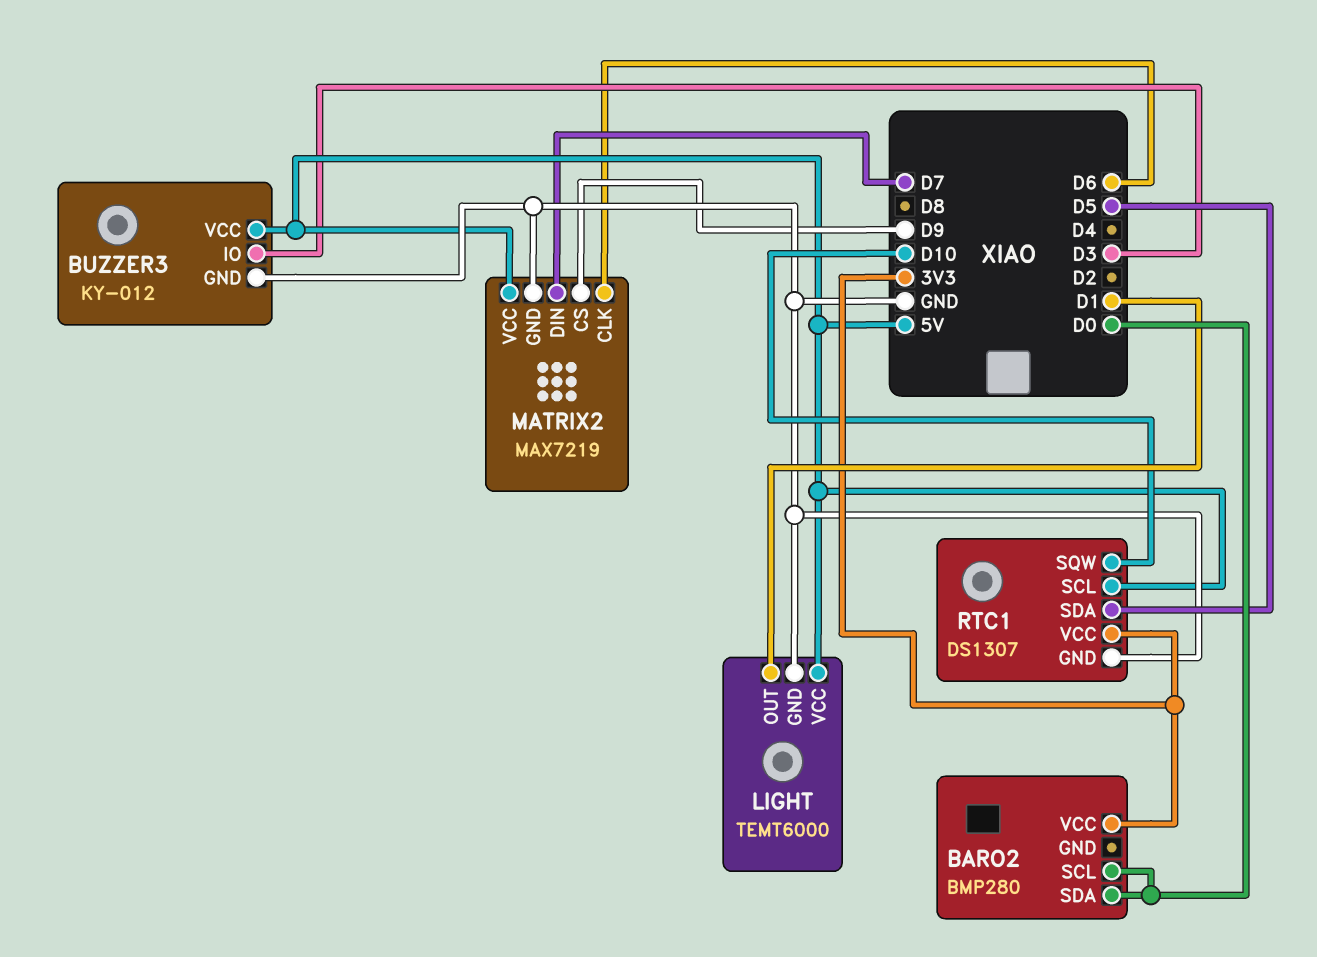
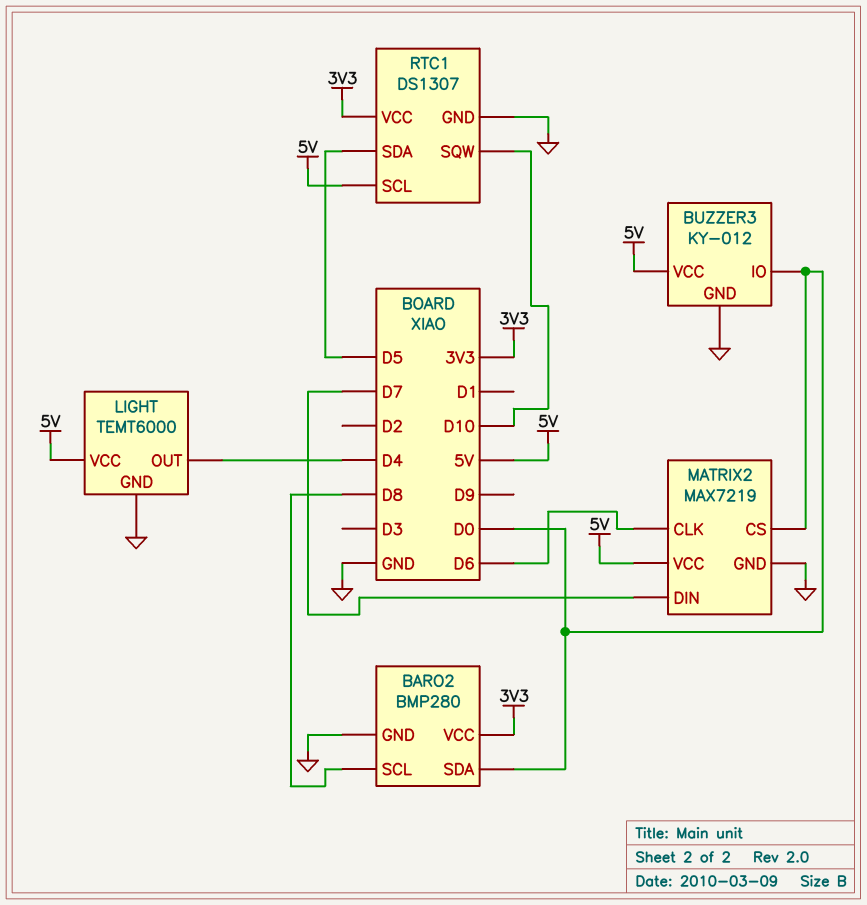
BARO2 pin GND: none -> GND
BARO2 pin SCL: D0 -> D8
BUZZER3 pin IO: D3 -> D0
LIGHT pin OUT: D1 -> D4
MATRIX2 pin CS: D9 -> D0

